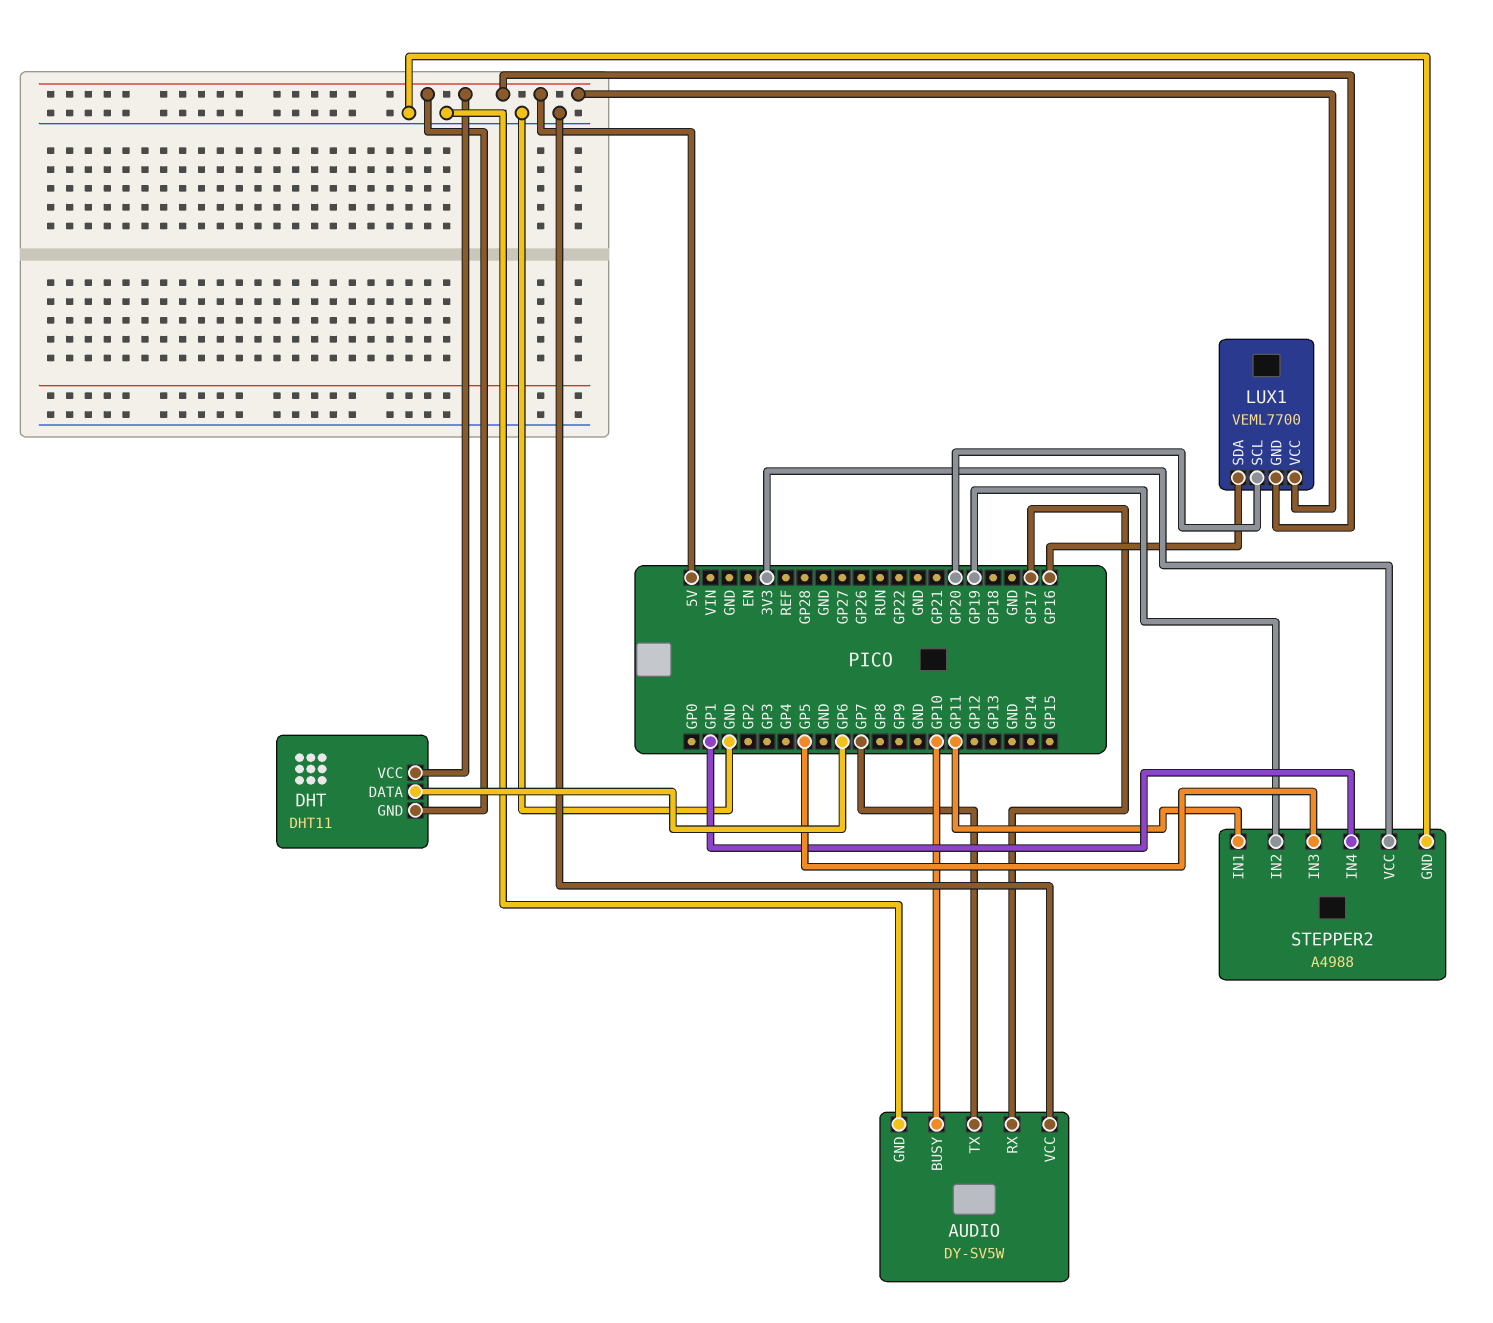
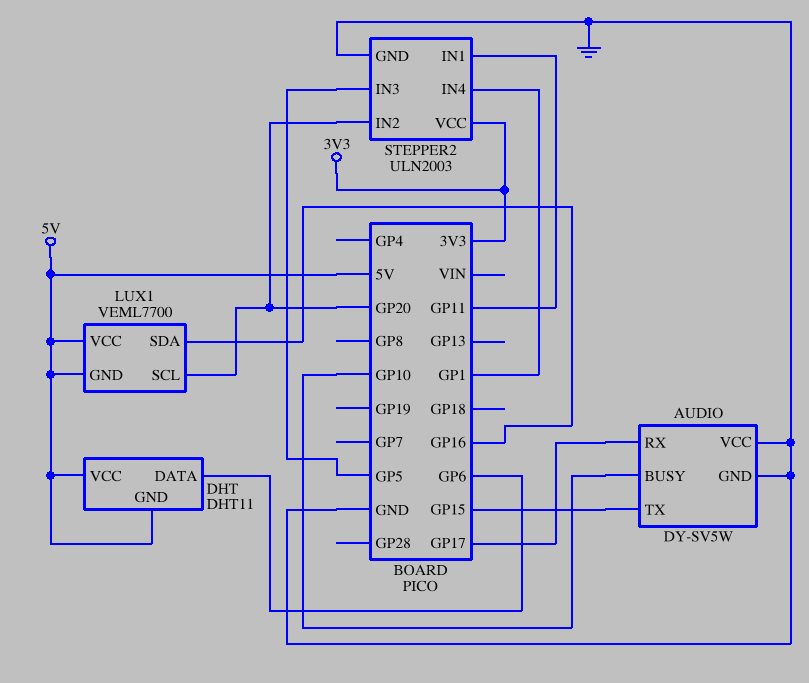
AUDIO pin TX: GP7 -> GP15
STEPPER2: A4988 -> ULN2003
STEPPER2 pin IN2: GP19 -> GP20

